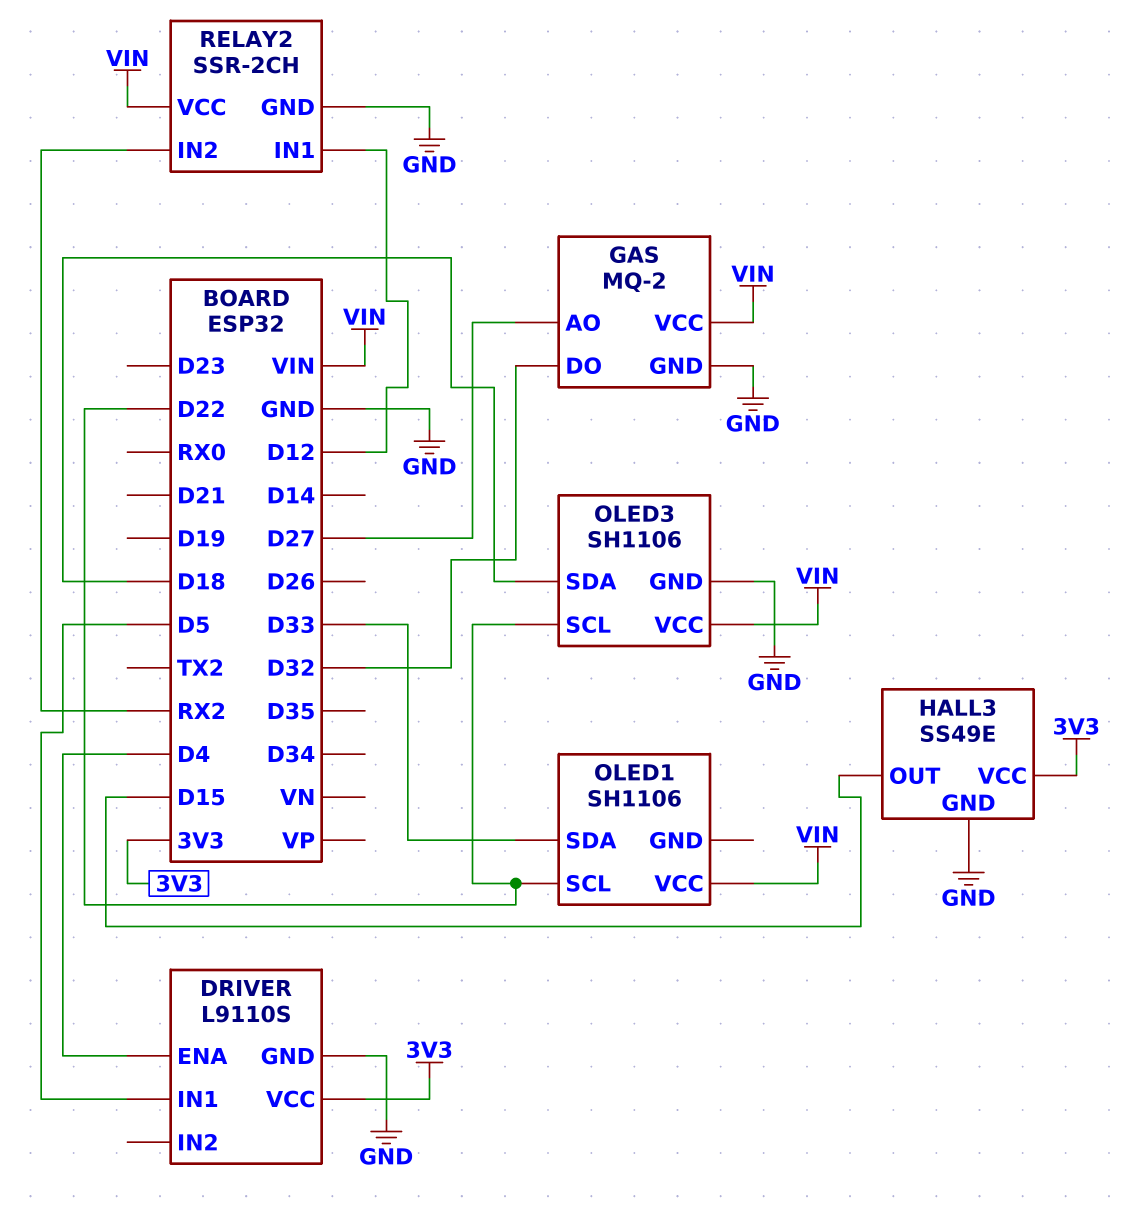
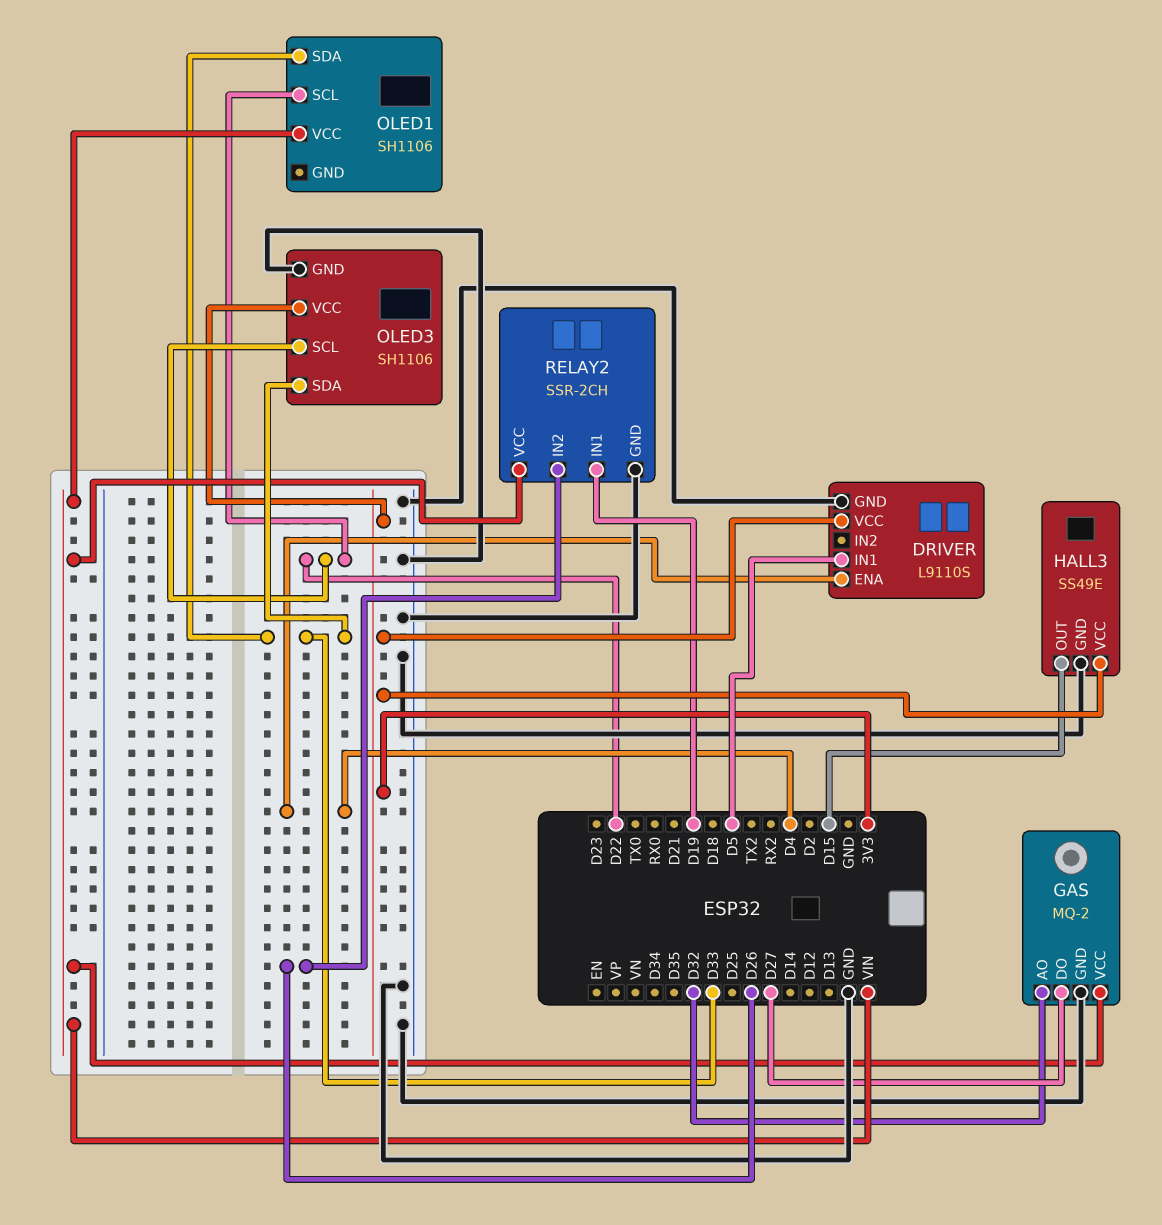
GAS pin AO: D27 -> D32
GAS pin DO: D32 -> D27
OLED3 pin SDA: D18 -> D33
OLED3 pin VCC: VIN -> 3V3
RELAY2 pin IN1: D12 -> D19
RELAY2 pin IN2: RX2 -> D26

